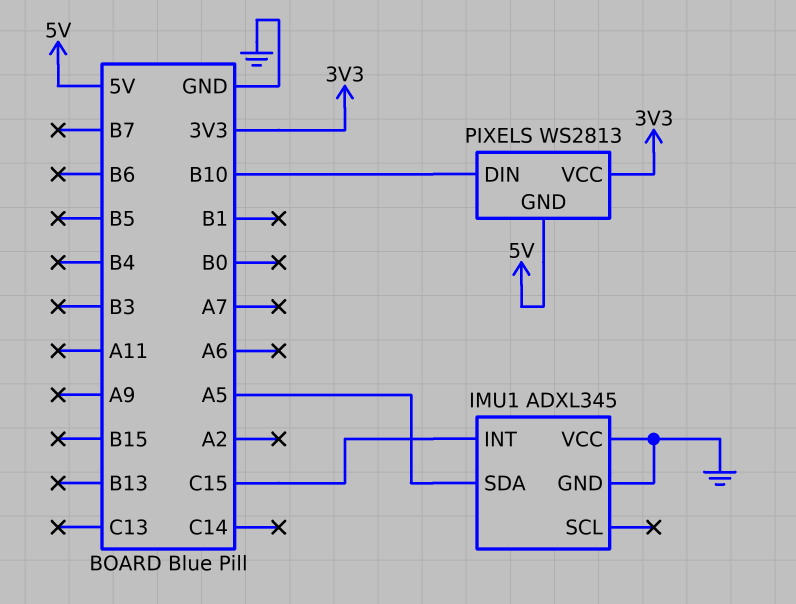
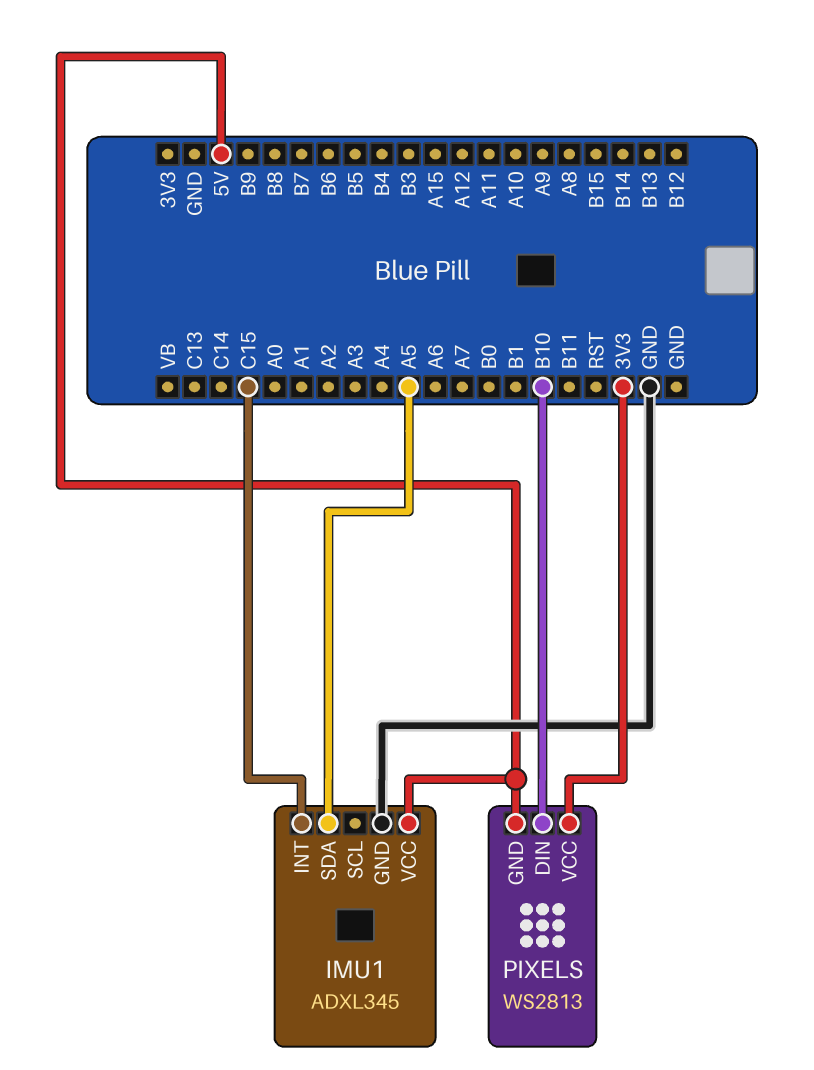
IMU1 pin VCC: GND -> 5V

